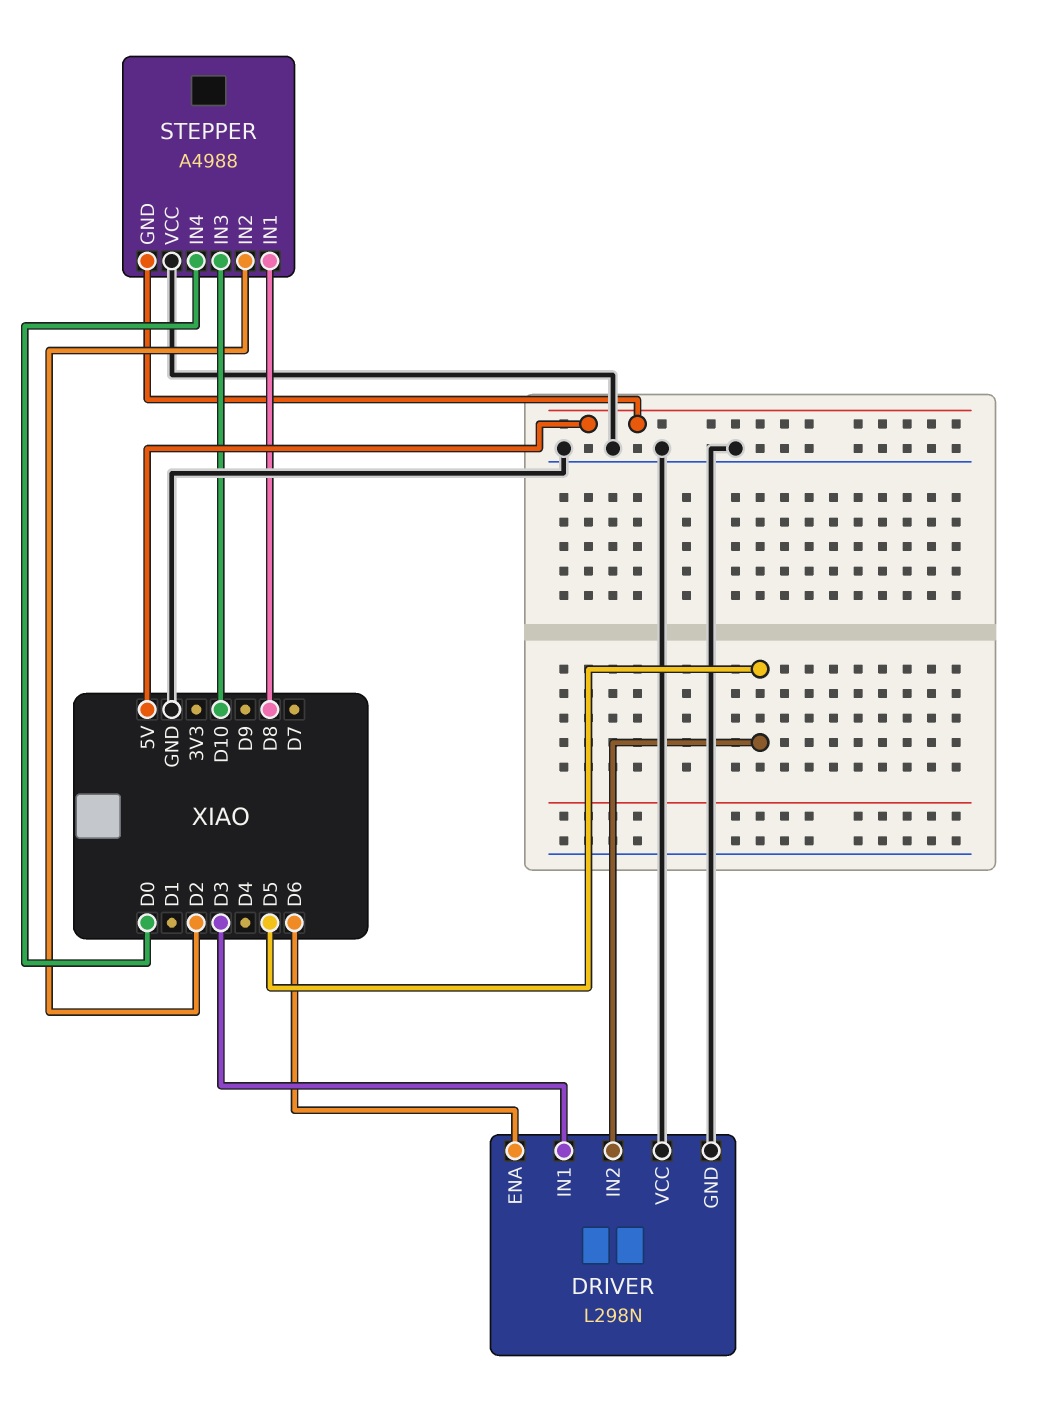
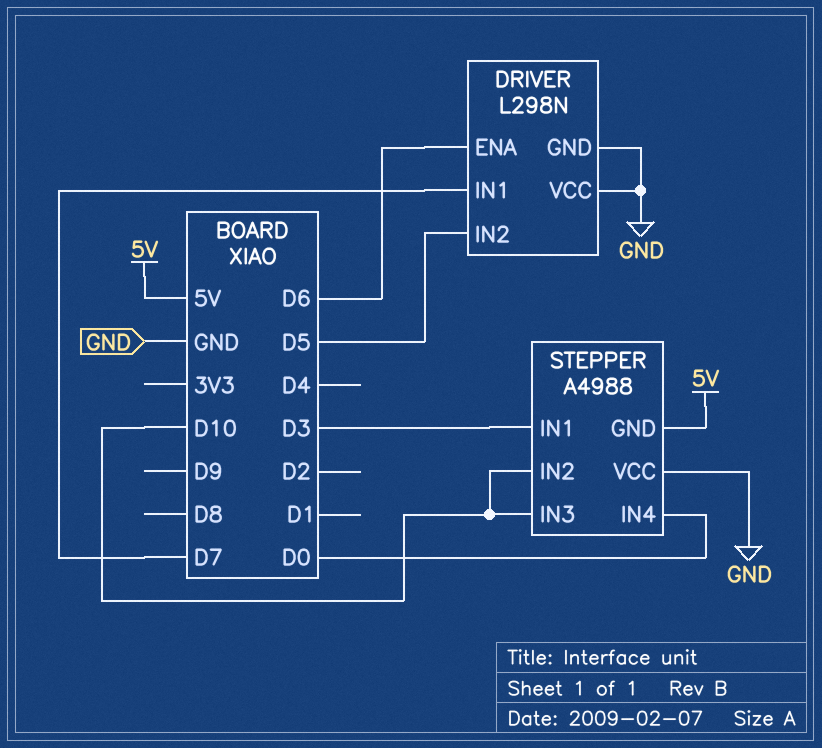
DRIVER pin IN1: D3 -> D7
STEPPER pin IN1: D8 -> D3
STEPPER pin IN2: D2 -> D10

